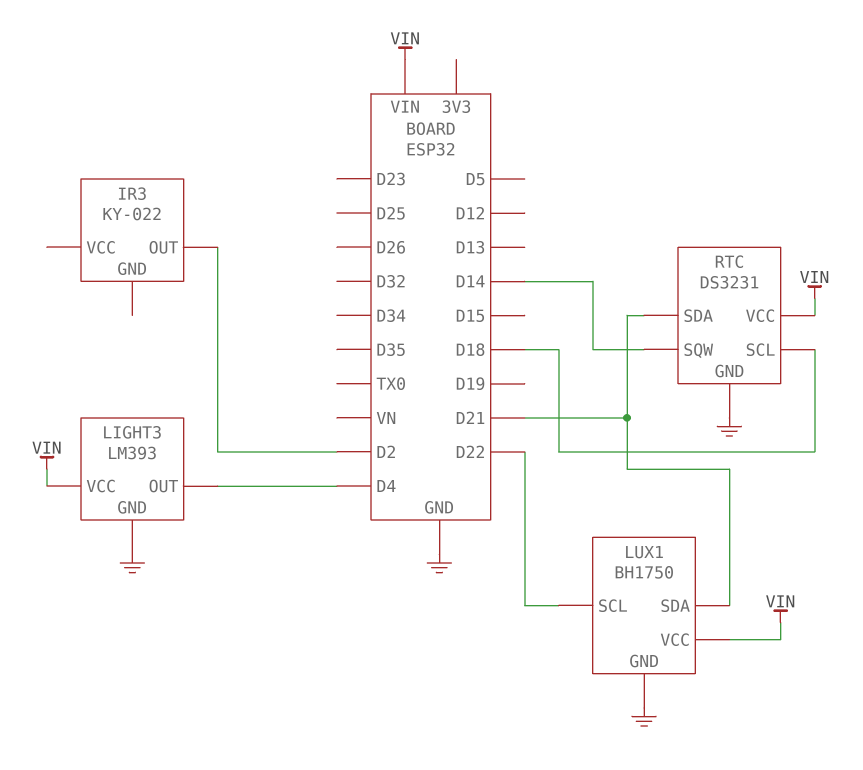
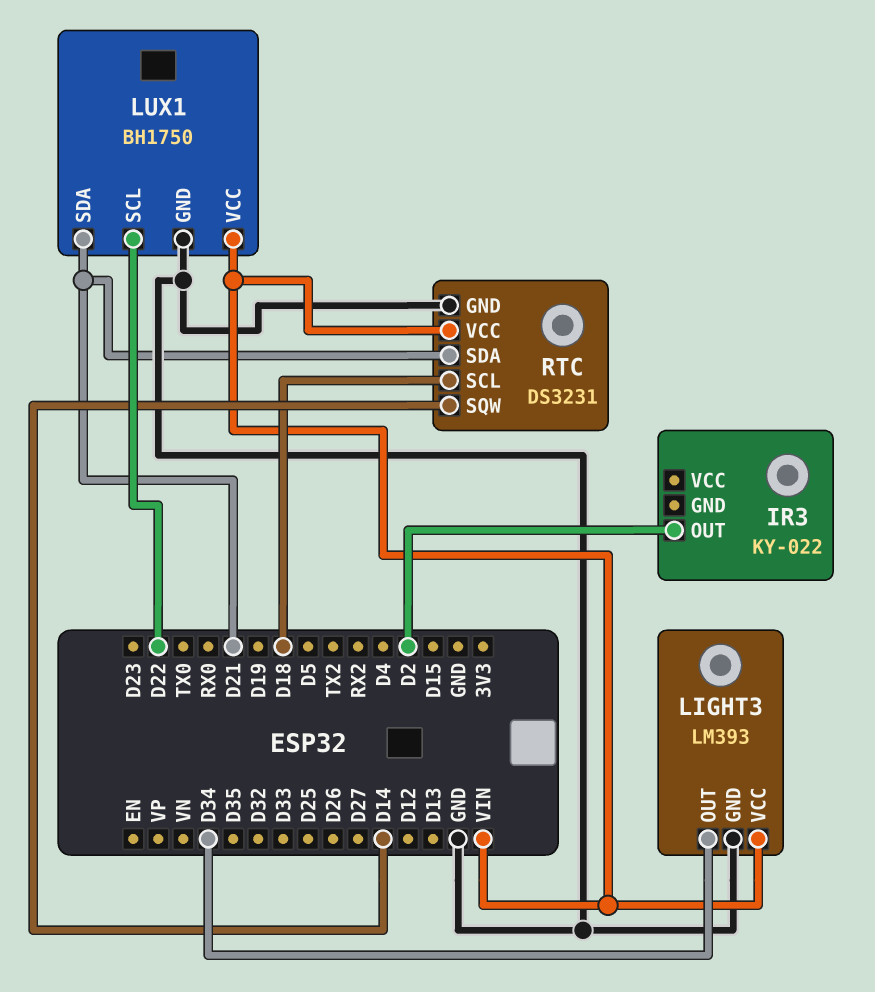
LIGHT3 pin OUT: D4 -> D34

